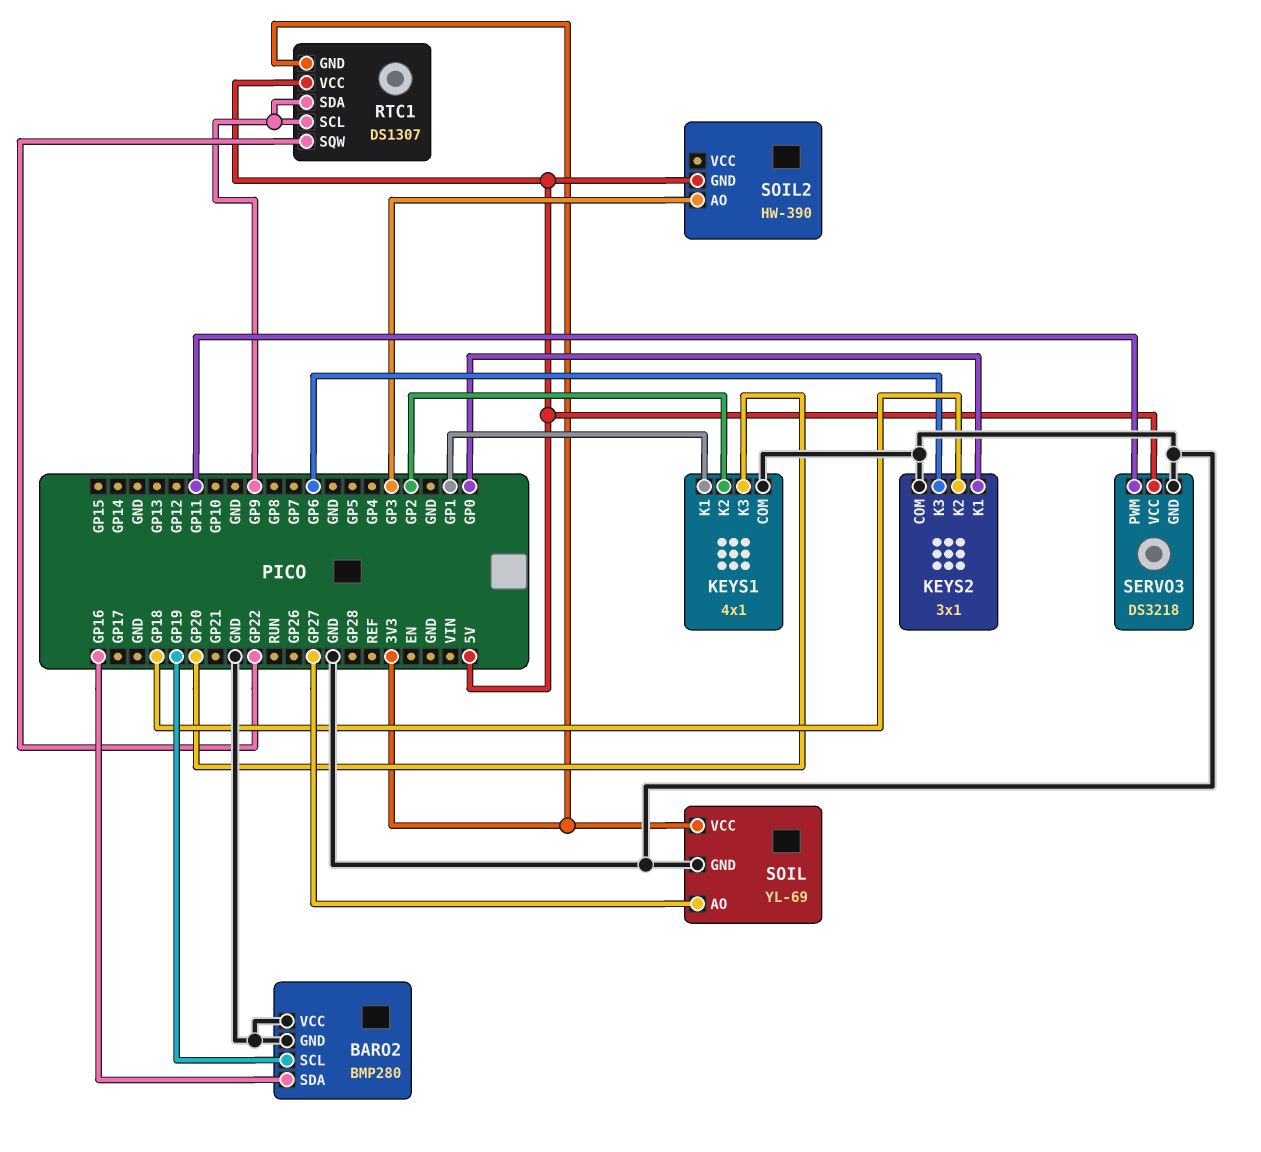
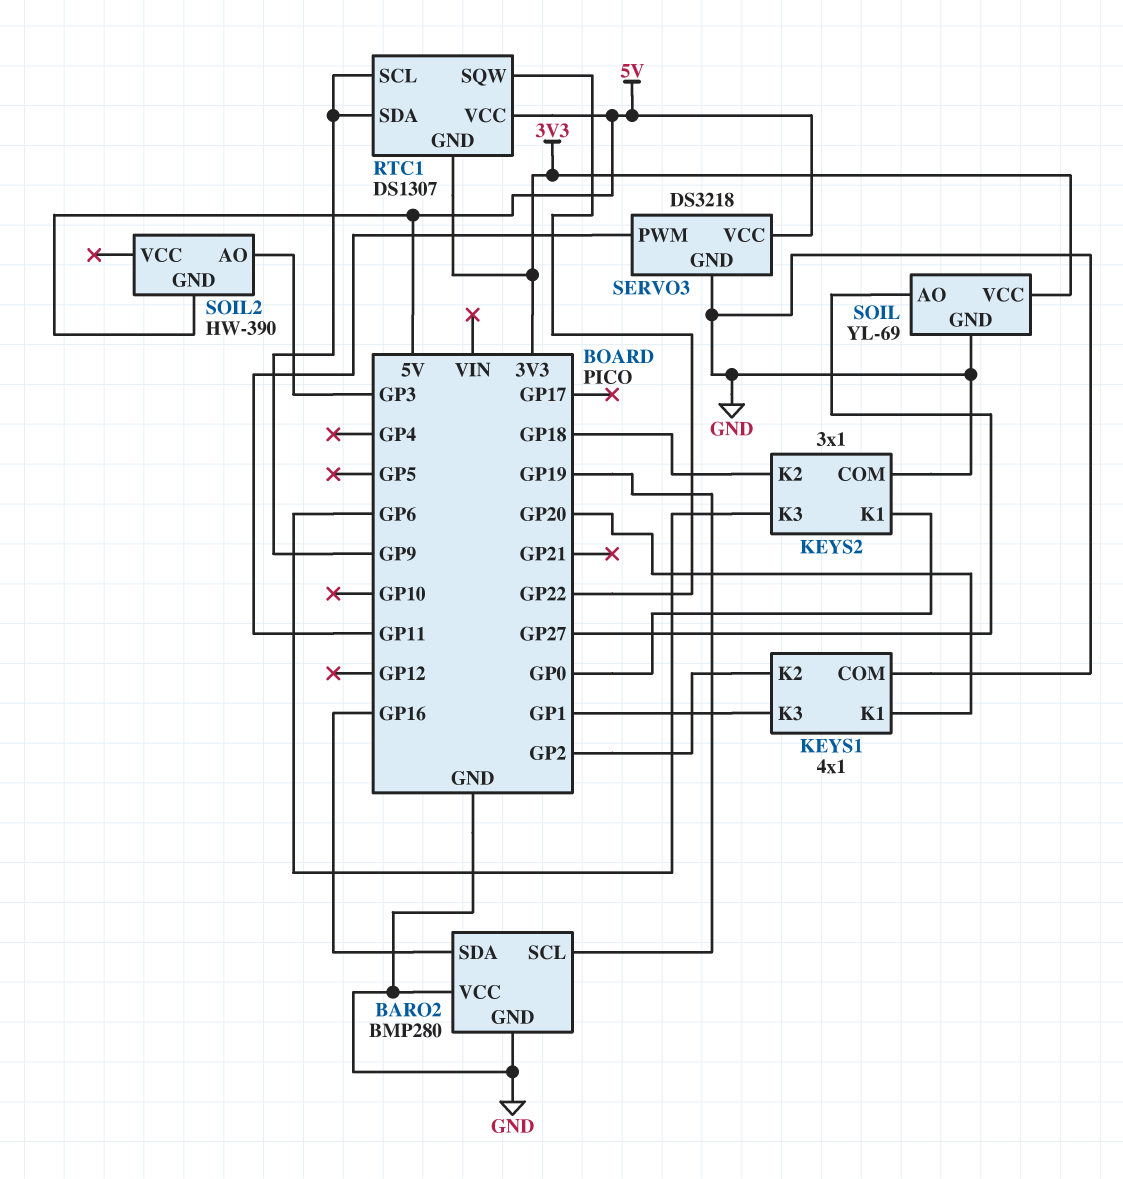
KEYS1 pin K1: GP1 -> GP20
KEYS1 pin K3: GP20 -> GP1

